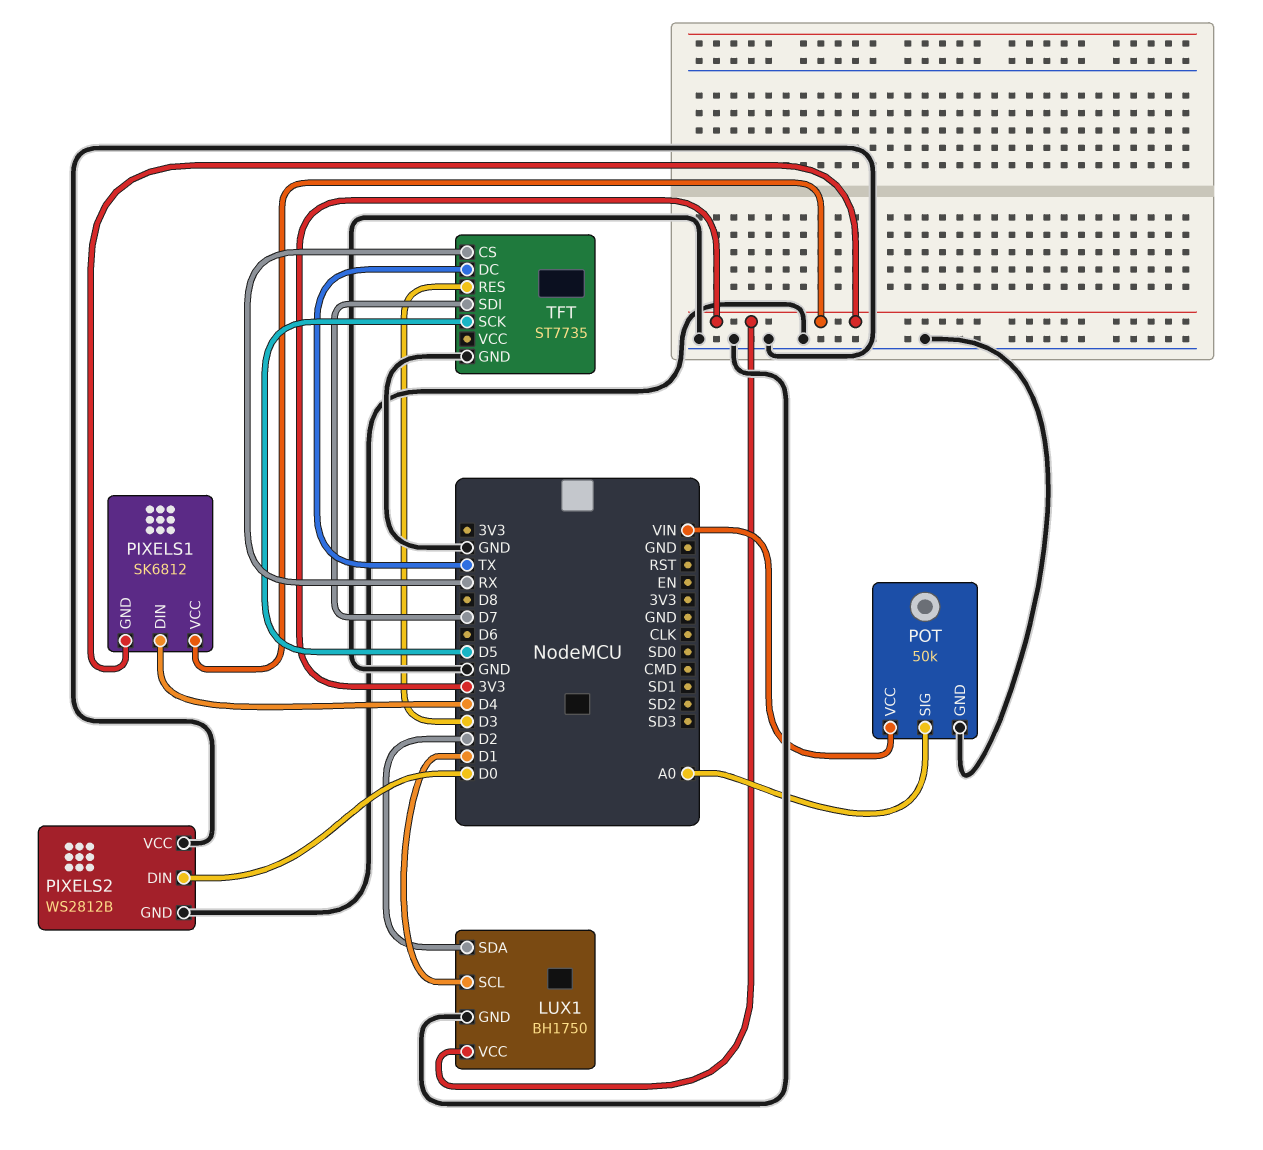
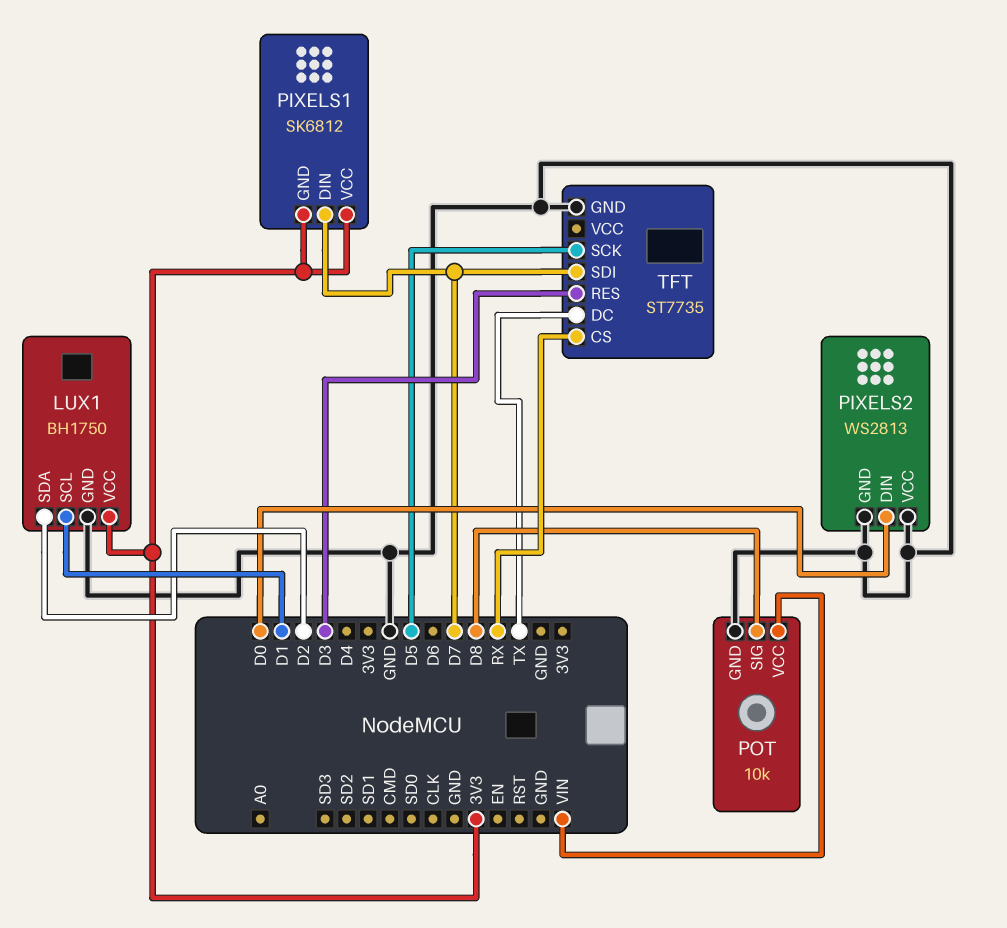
PIXELS1 pin DIN: D4 -> D7
PIXELS2: WS2812B -> WS2813
POT: 50k -> 10k
POT pin SIG: A0 -> D8

